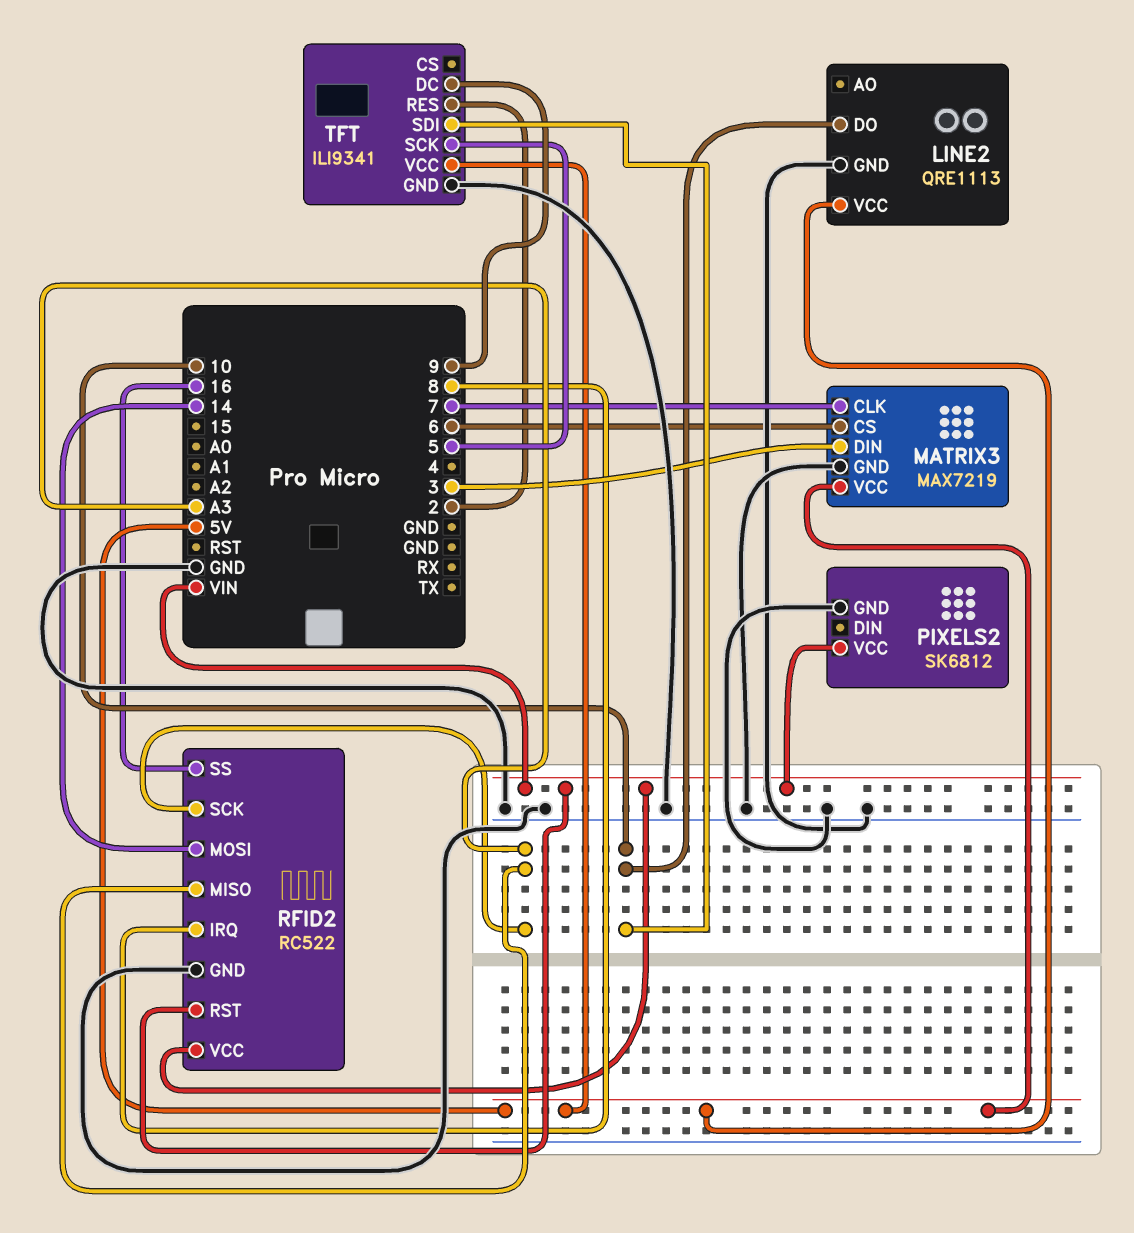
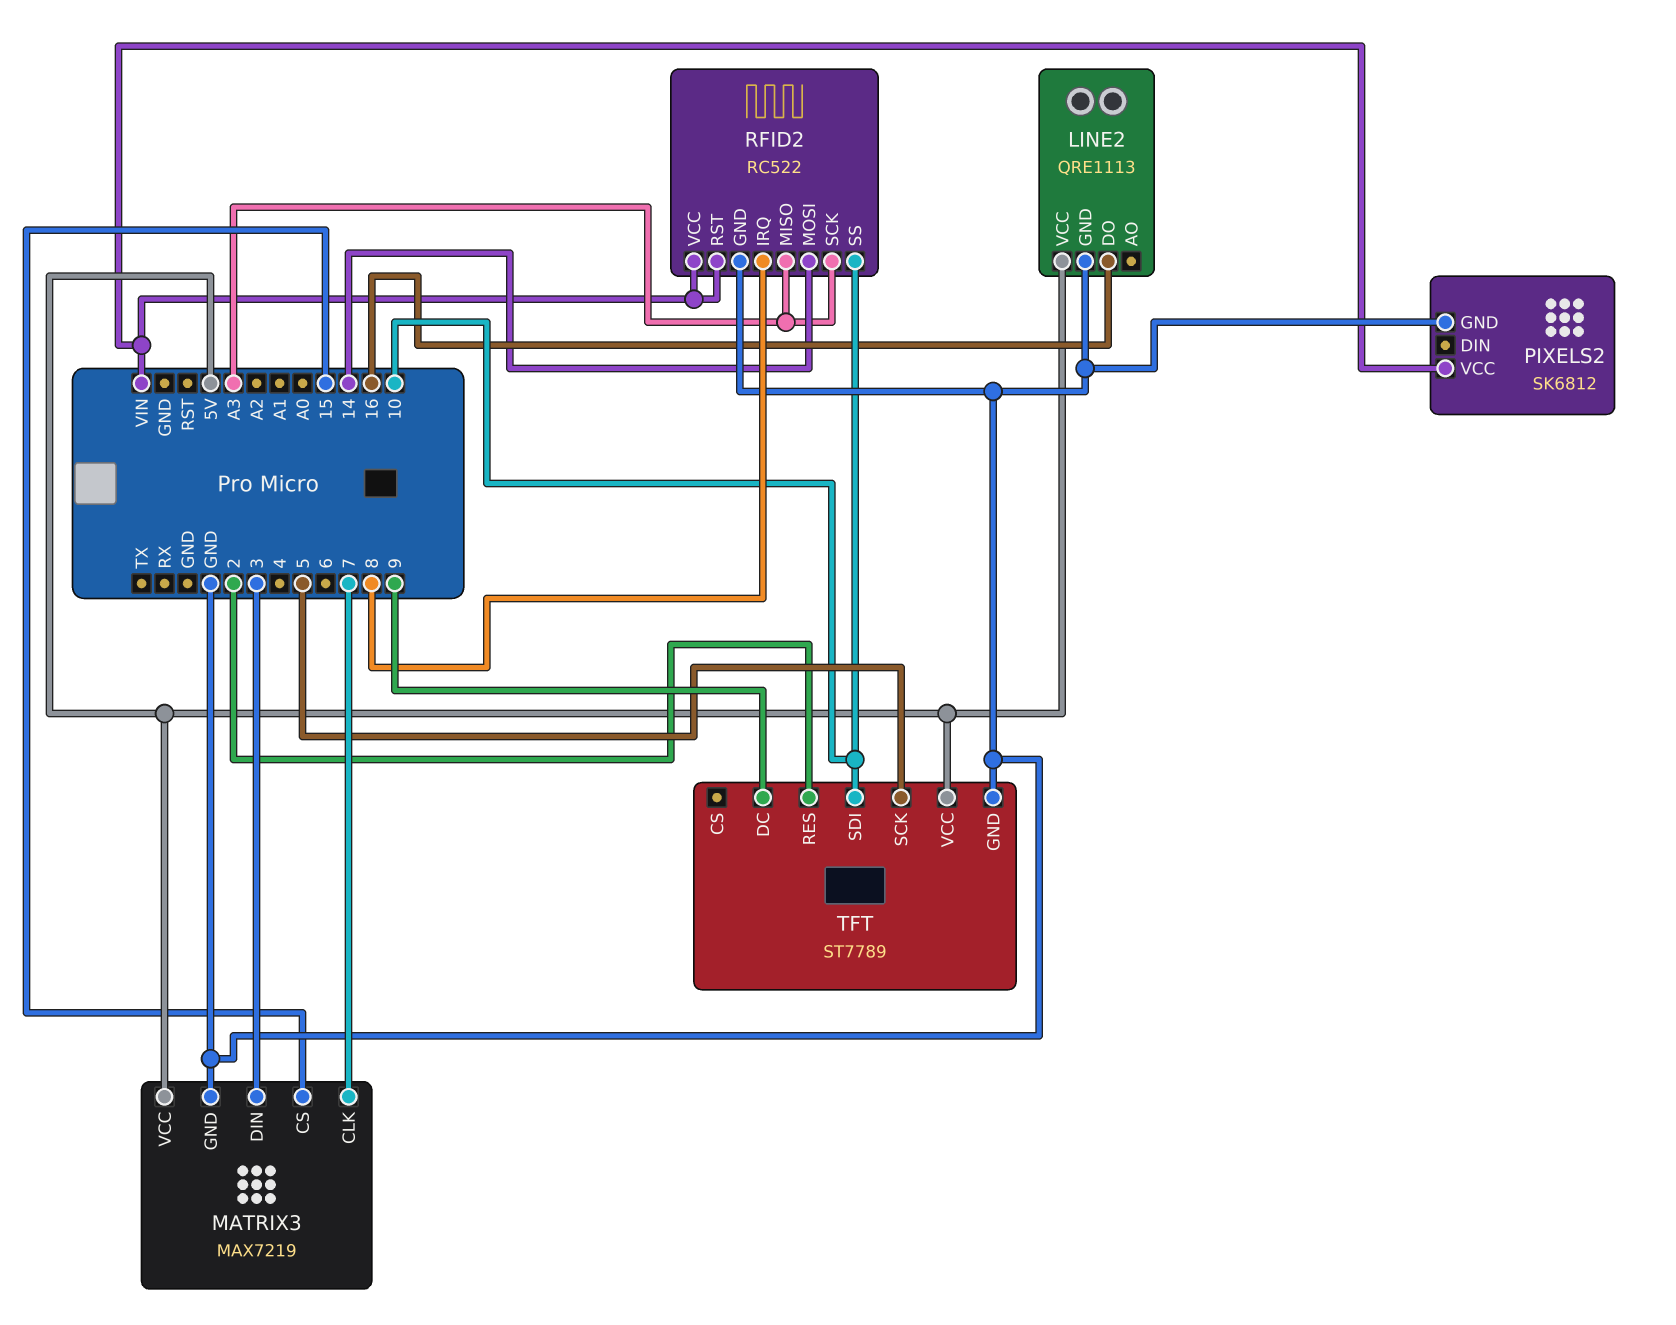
LINE2 pin DO: 10 -> 16
MATRIX3 pin CS: 6 -> 15
RFID2 pin SS: 16 -> 10
TFT: ILI9341 -> ST7789

